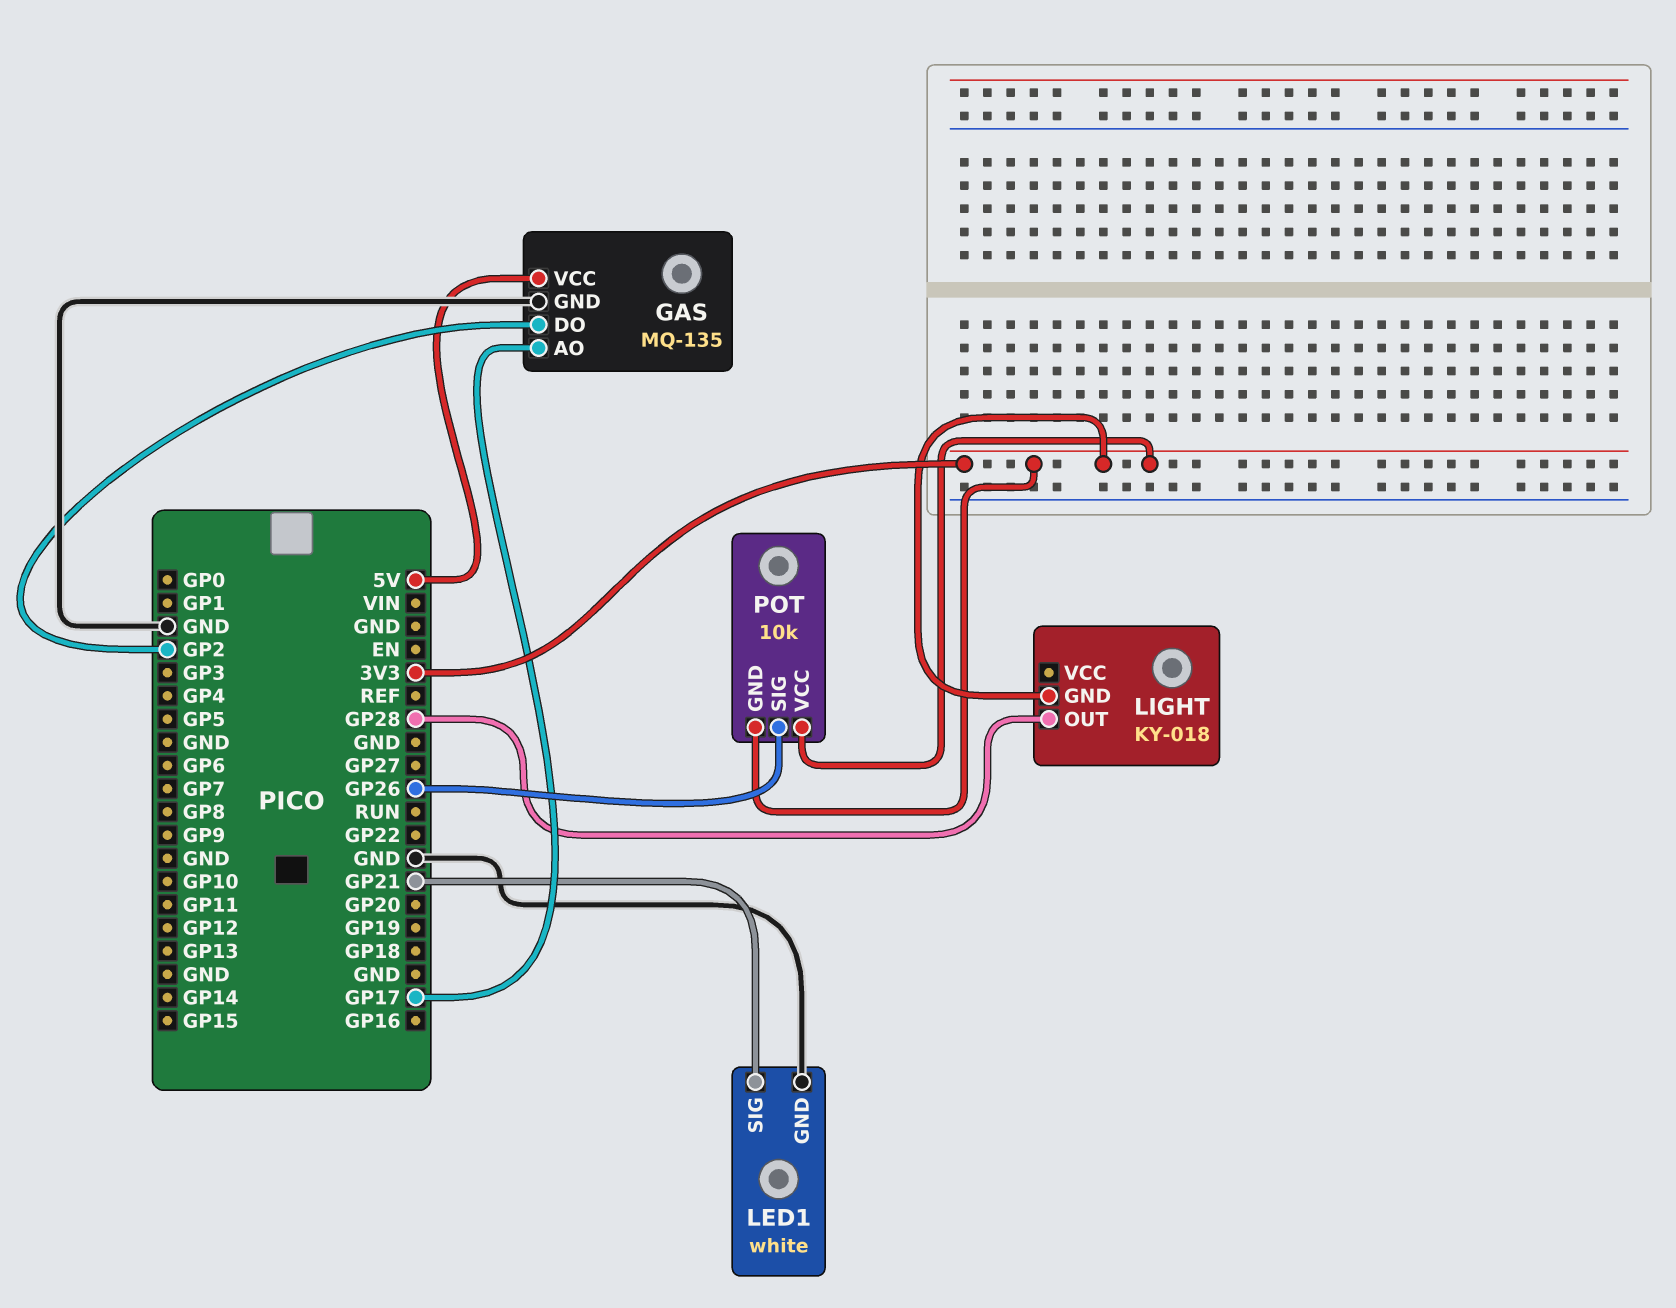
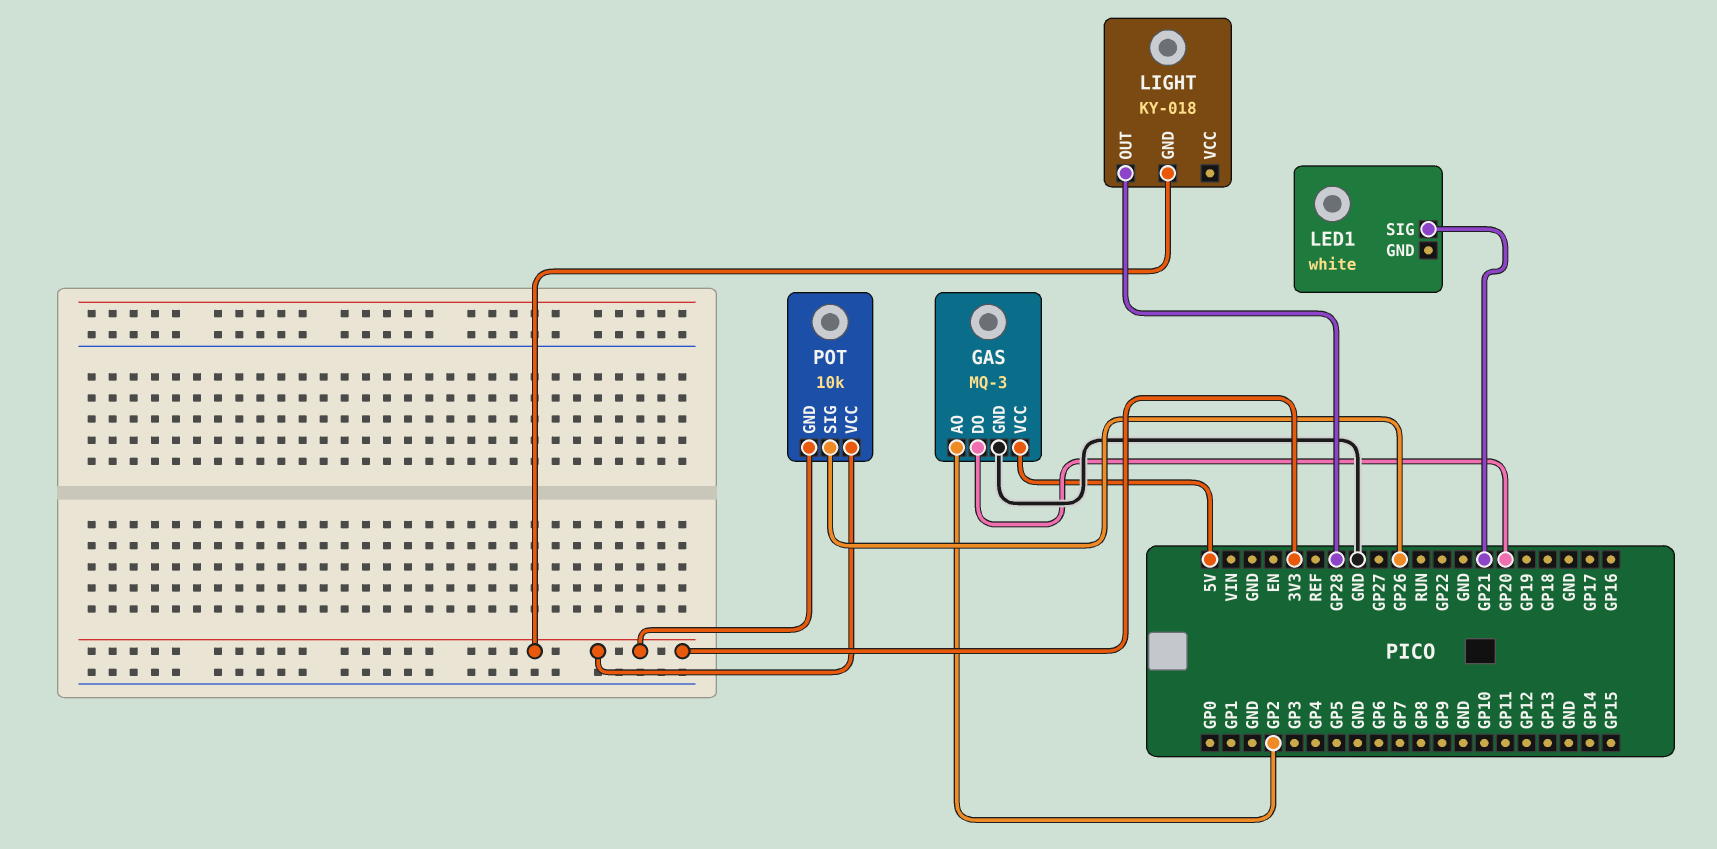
GAS: MQ-135 -> MQ-3
GAS pin AO: GP17 -> GP2
GAS pin DO: GP2 -> GP20
LED1 pin GND: GND -> none

